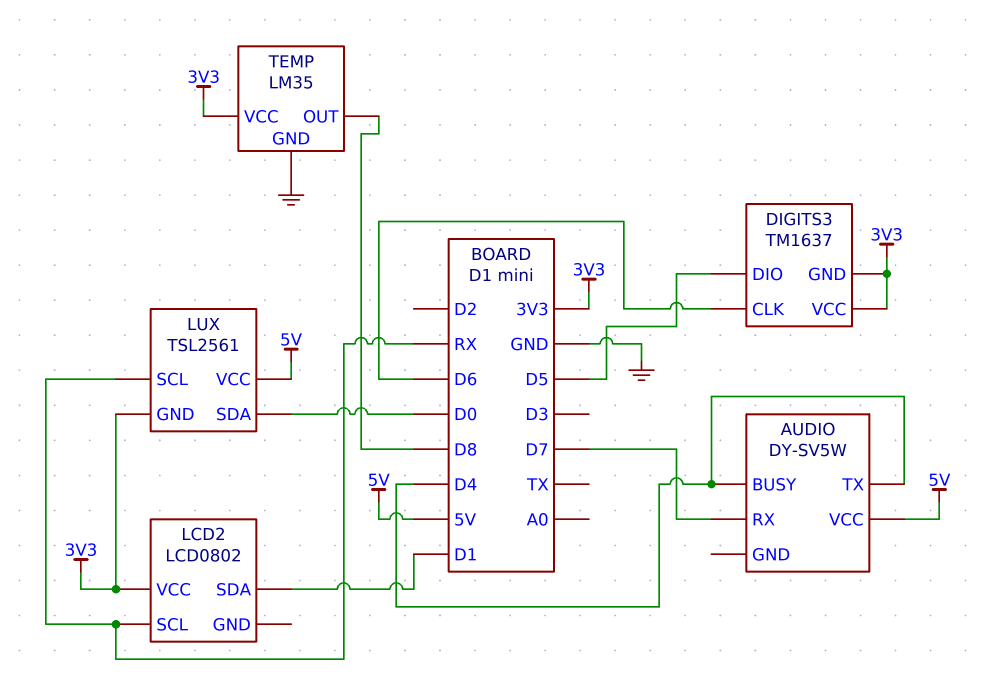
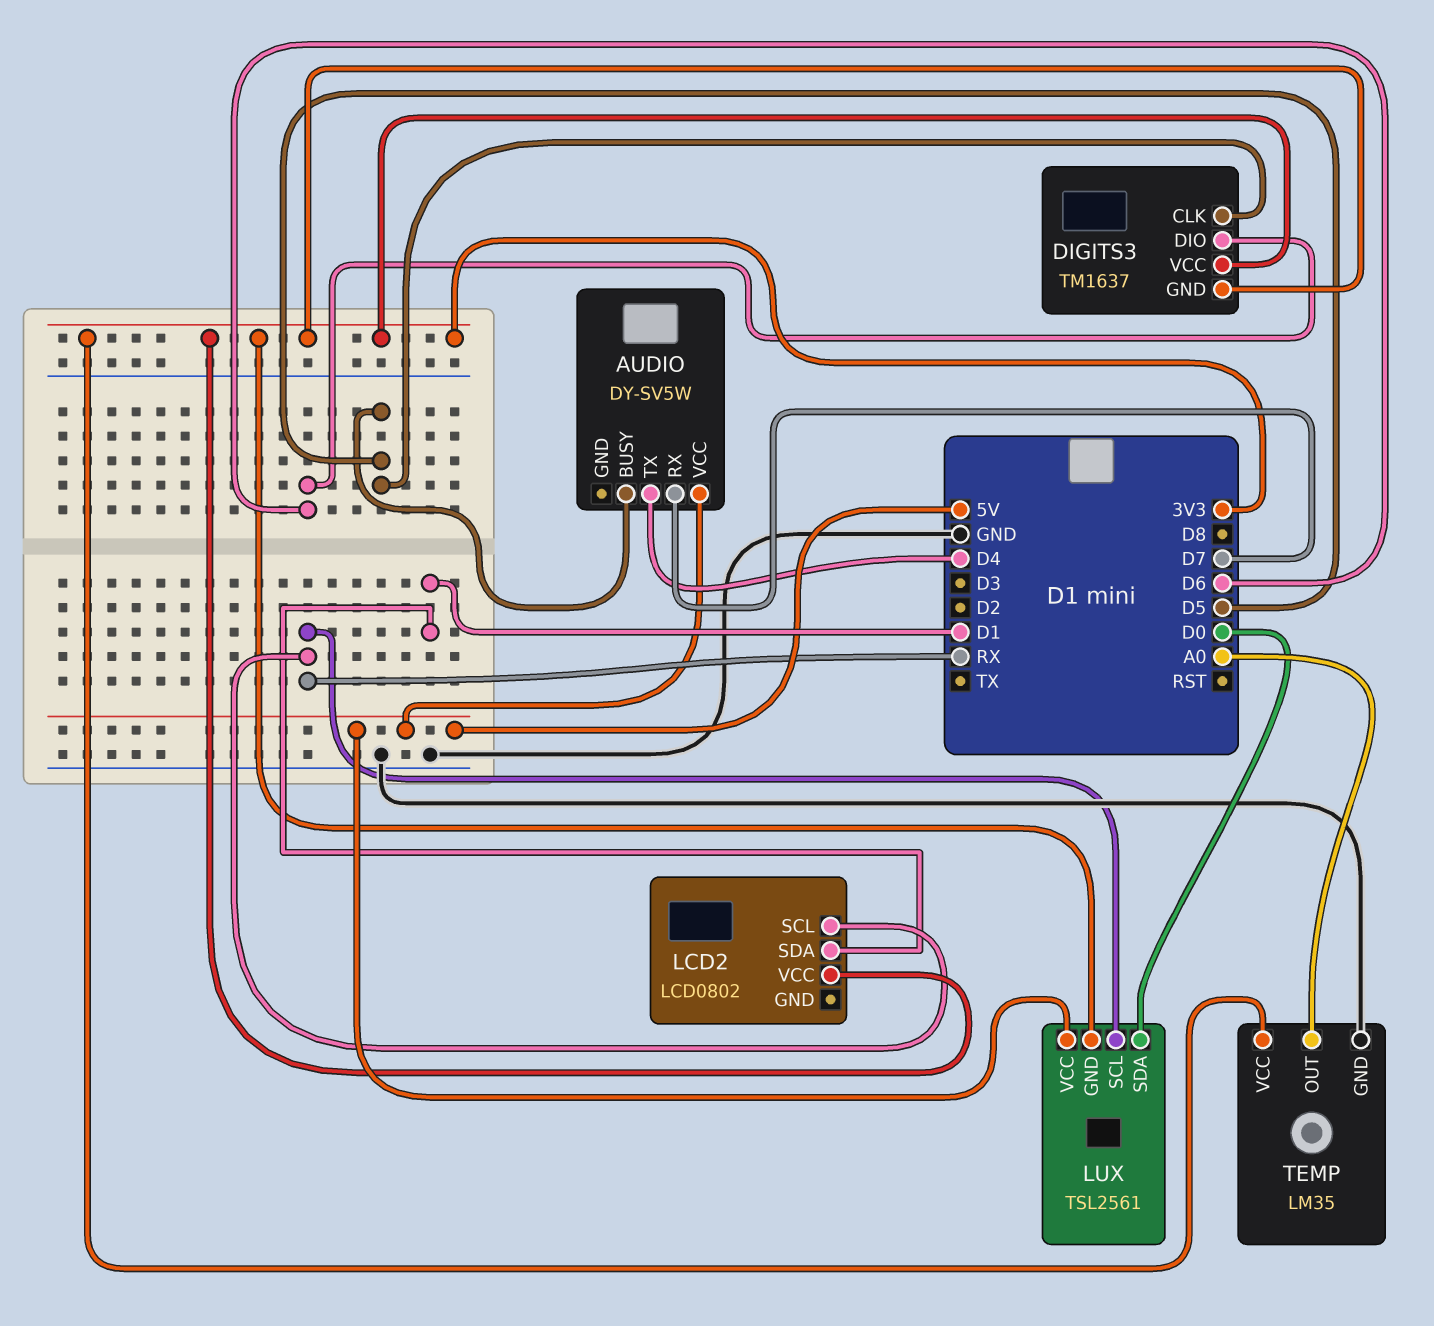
AUDIO pin BUSY: D4 -> D5
DIGITS3 pin CLK: D6 -> D5
DIGITS3 pin DIO: D5 -> D6
TEMP pin OUT: D8 -> A0

